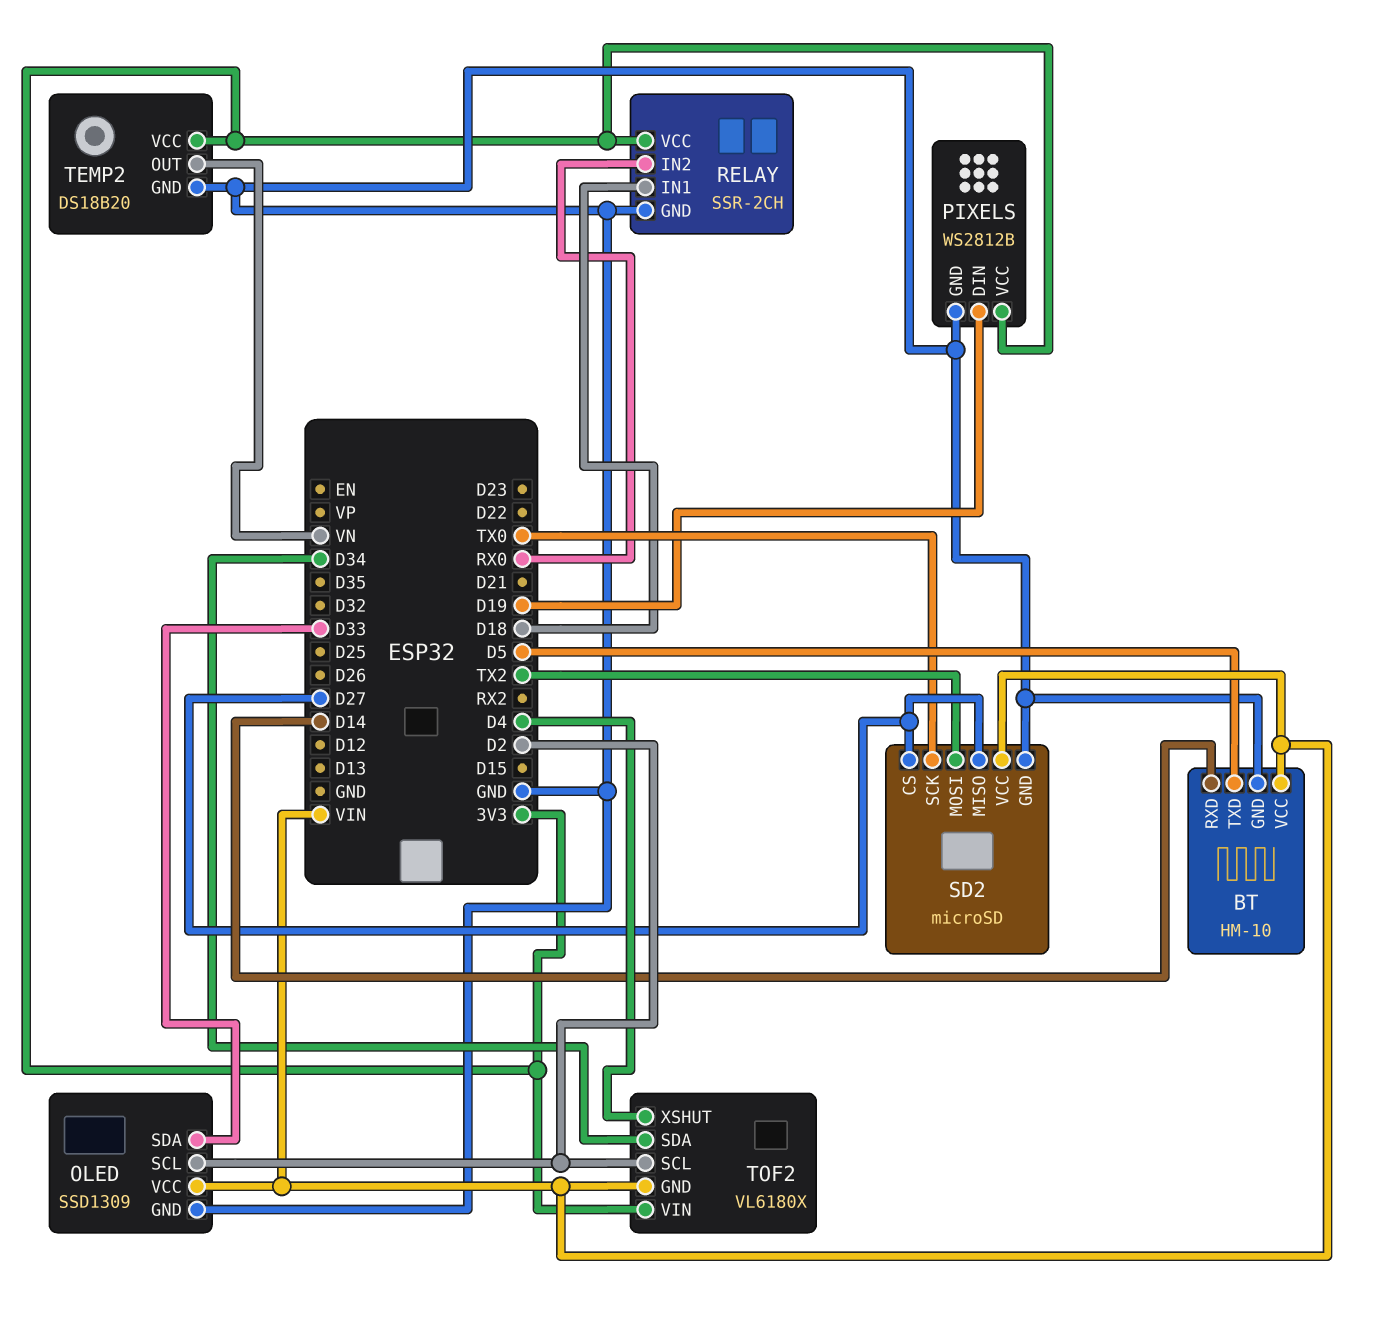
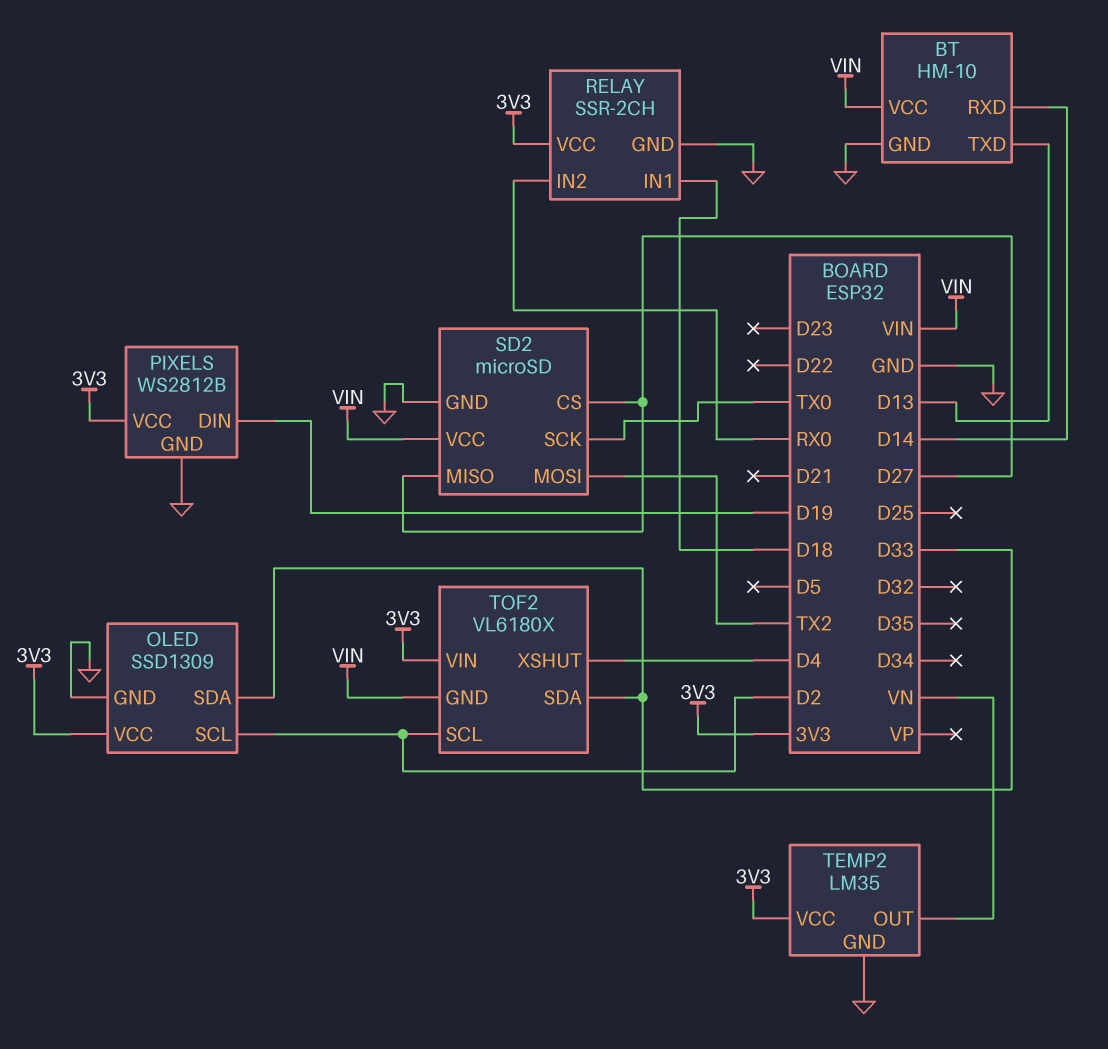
BT pin TXD: D5 -> D13
OLED pin VCC: VIN -> 3V3
TEMP2: DS18B20 -> LM35
TOF2 pin SDA: D34 -> D33

